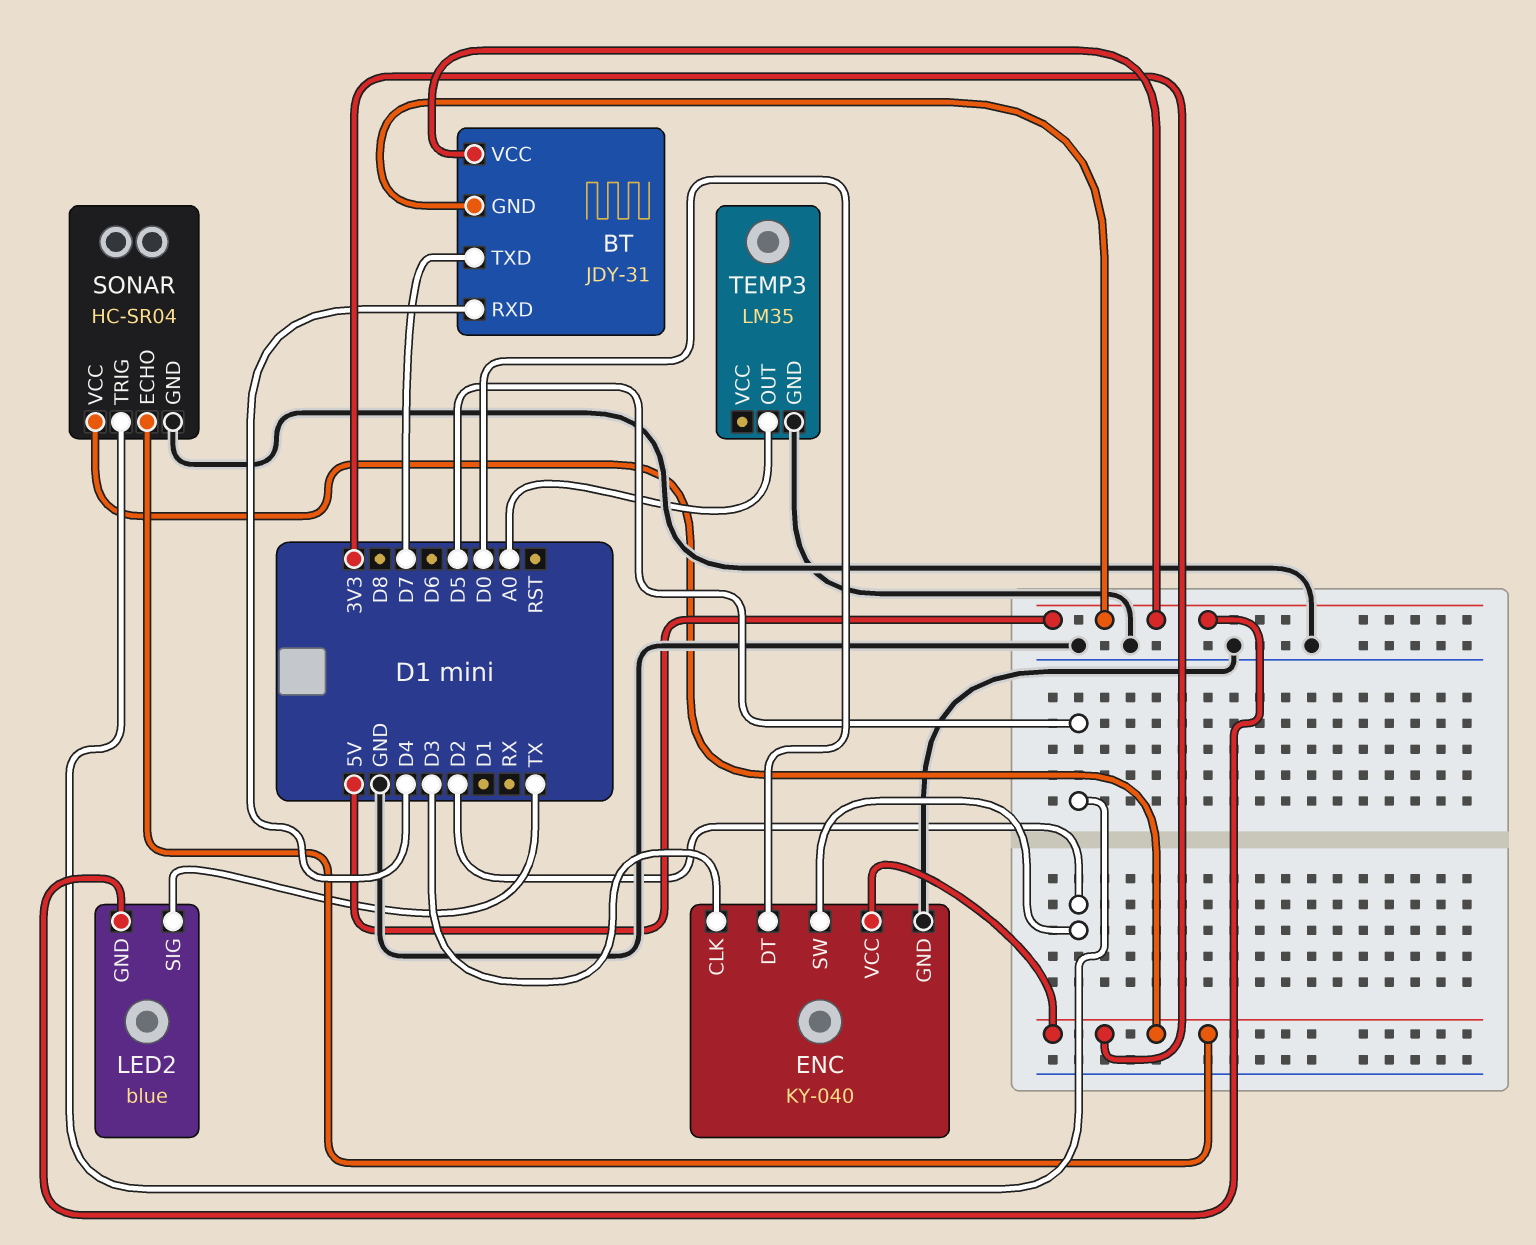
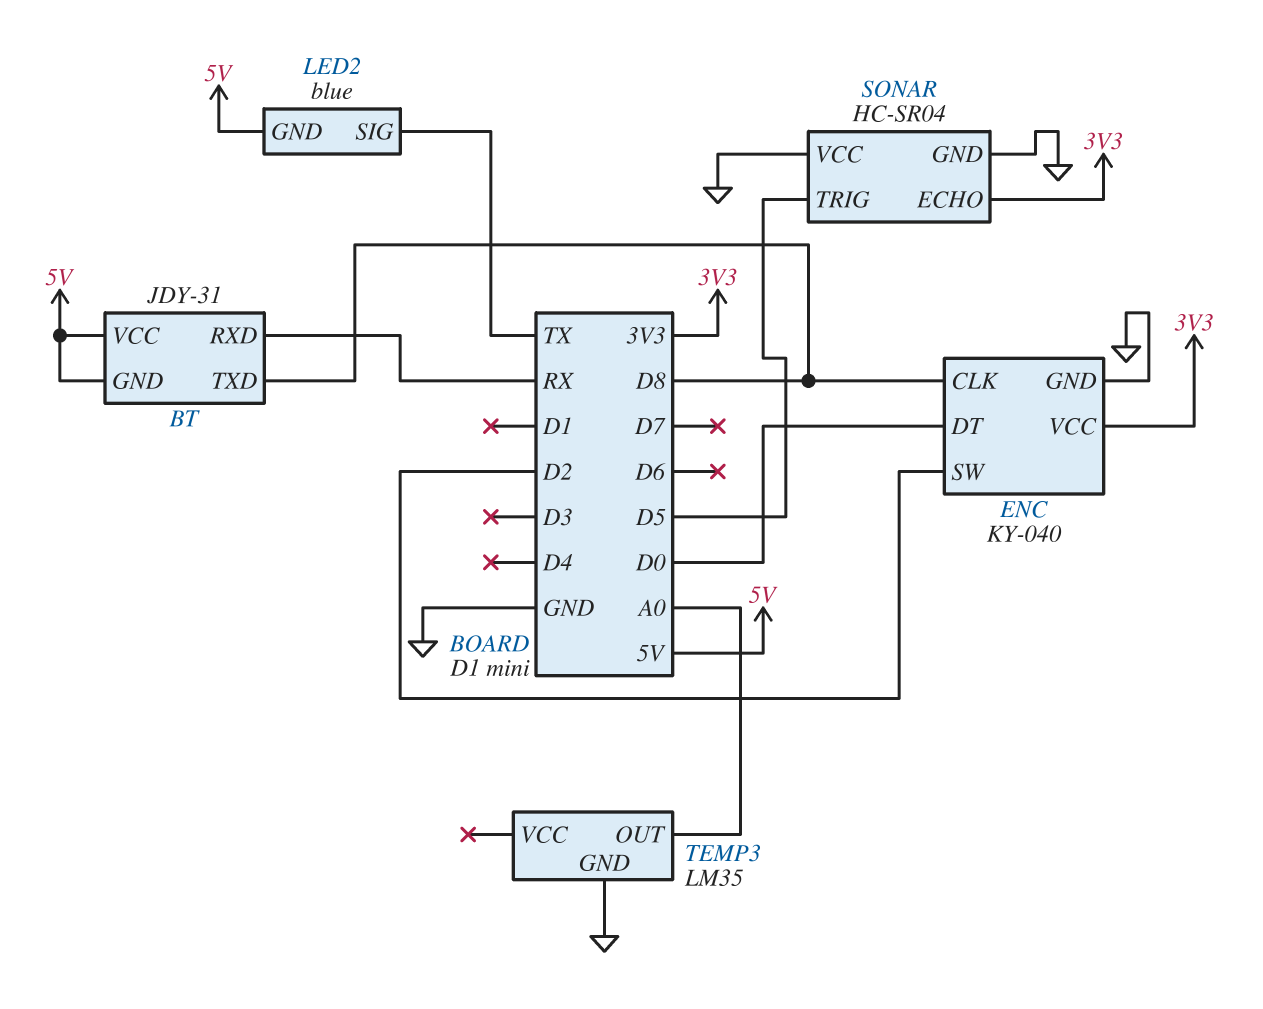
BT pin RXD: D4 -> RX
BT pin TXD: D7 -> D8
ENC pin CLK: D3 -> D8
SONAR pin VCC: 3V3 -> GND

